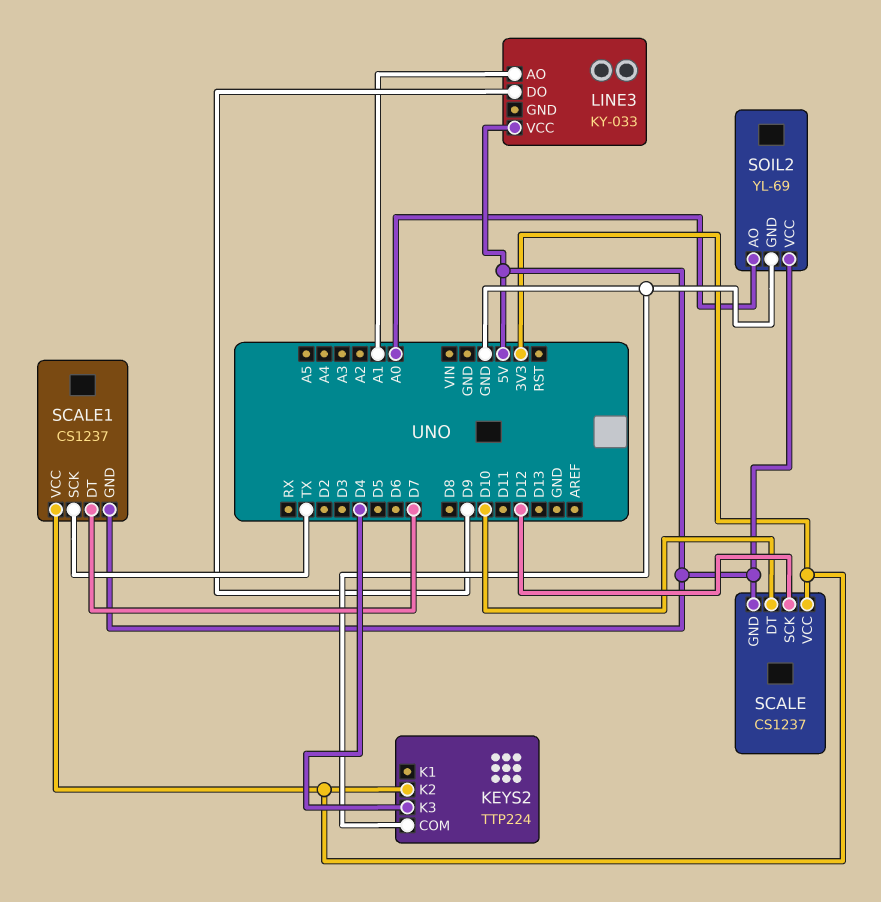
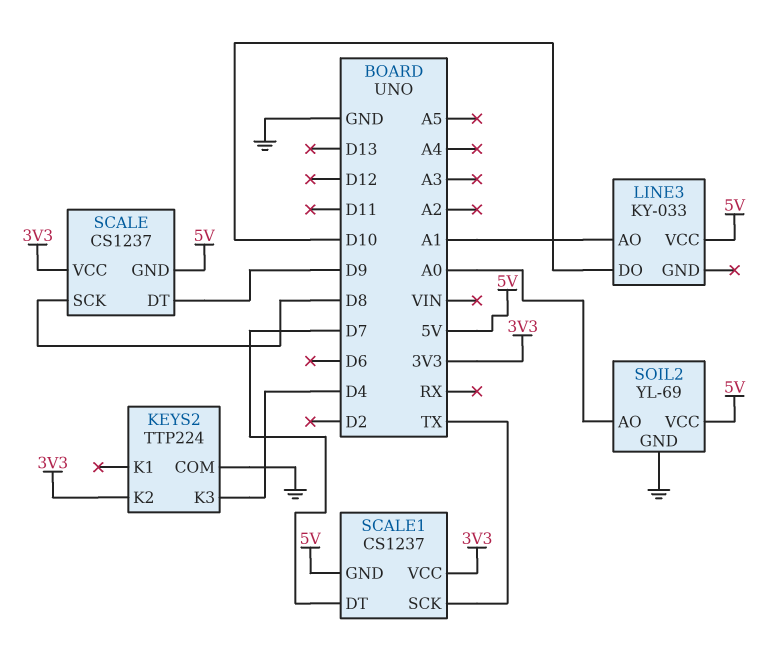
LINE3 pin DO: D9 -> D10
SCALE pin DT: D10 -> D9
SCALE pin SCK: D12 -> D8

